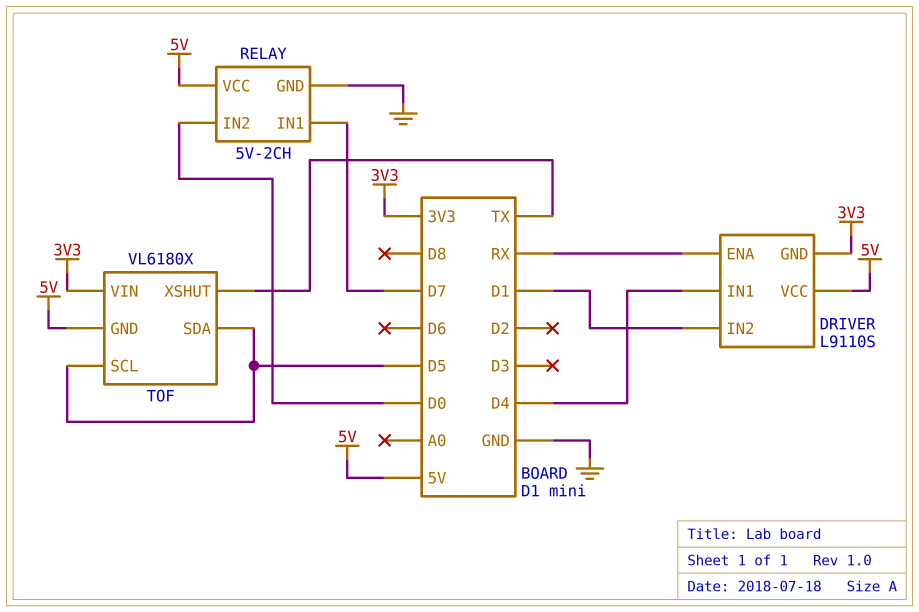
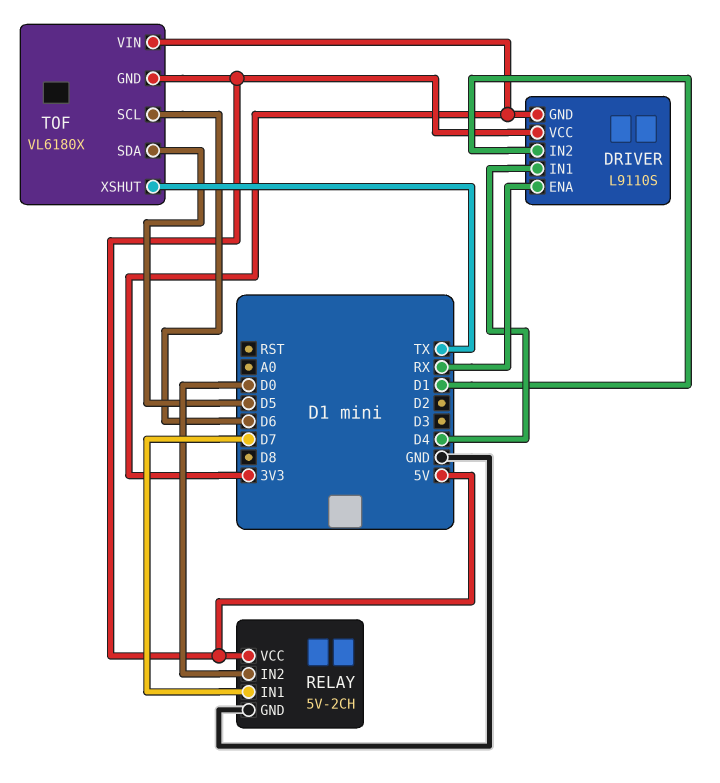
TOF pin SCL: D5 -> D6

